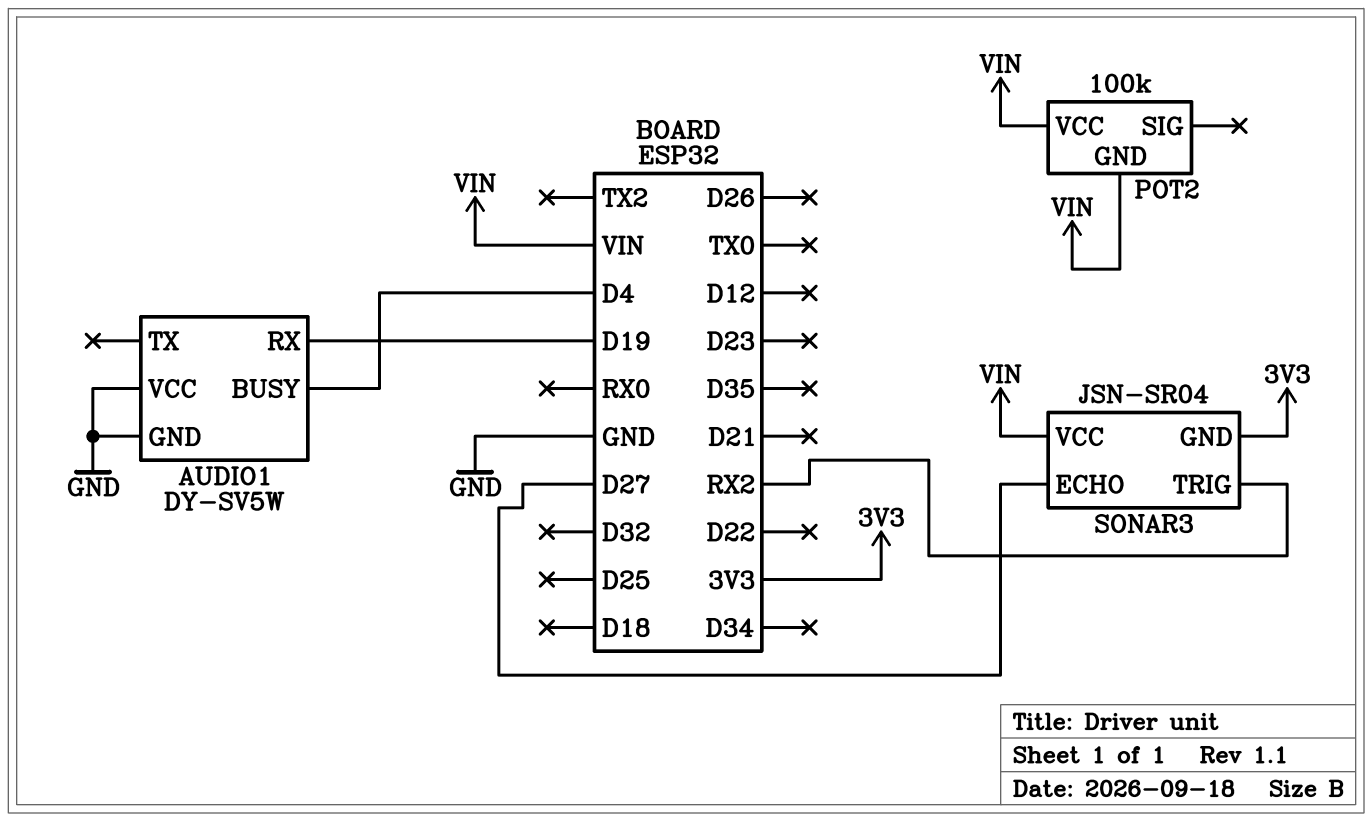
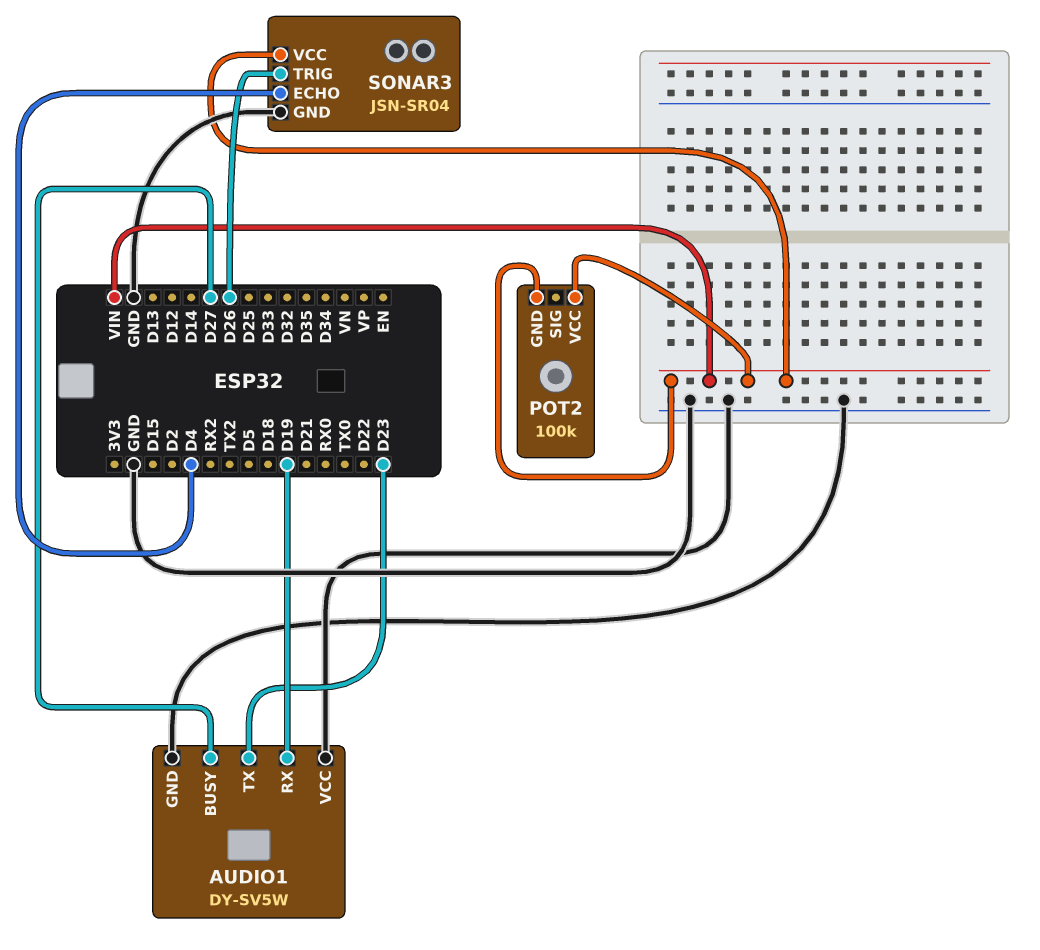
AUDIO1 pin BUSY: D4 -> D27
AUDIO1 pin TX: none -> D23
SONAR3 pin ECHO: D27 -> D4
SONAR3 pin GND: 3V3 -> GND
SONAR3 pin TRIG: RX2 -> D26

